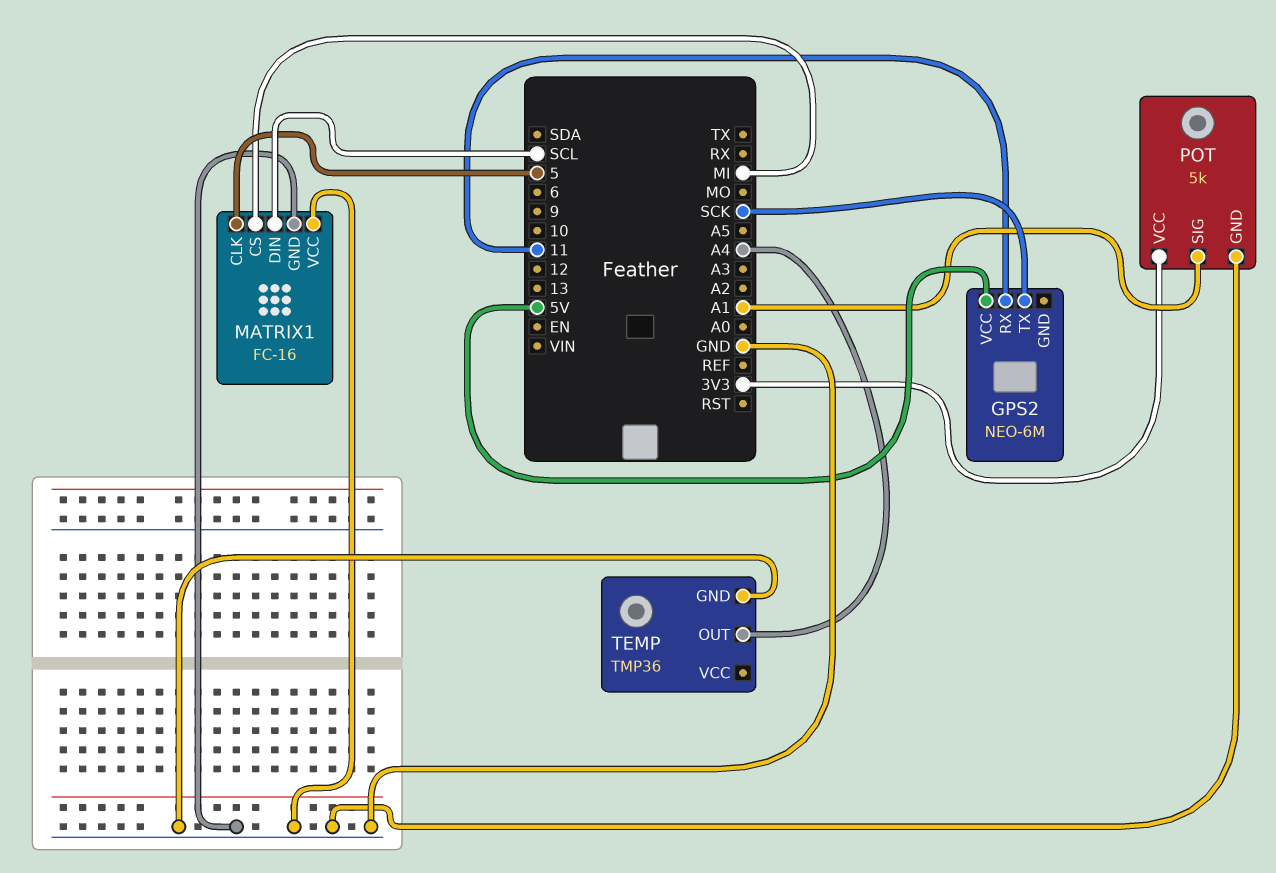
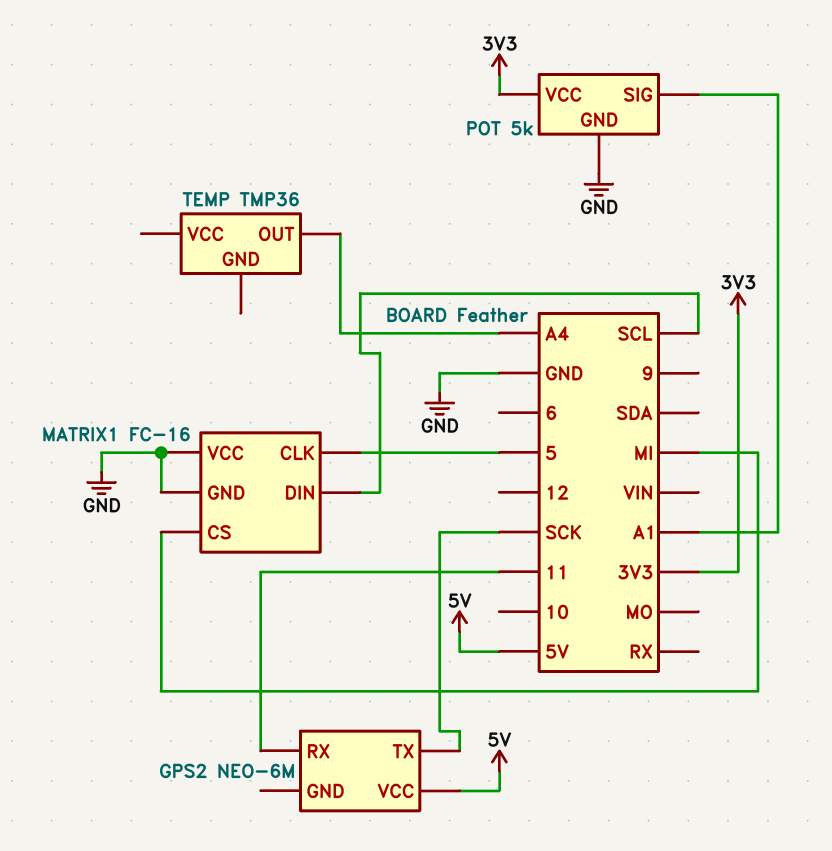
TEMP pin GND: GND -> none

